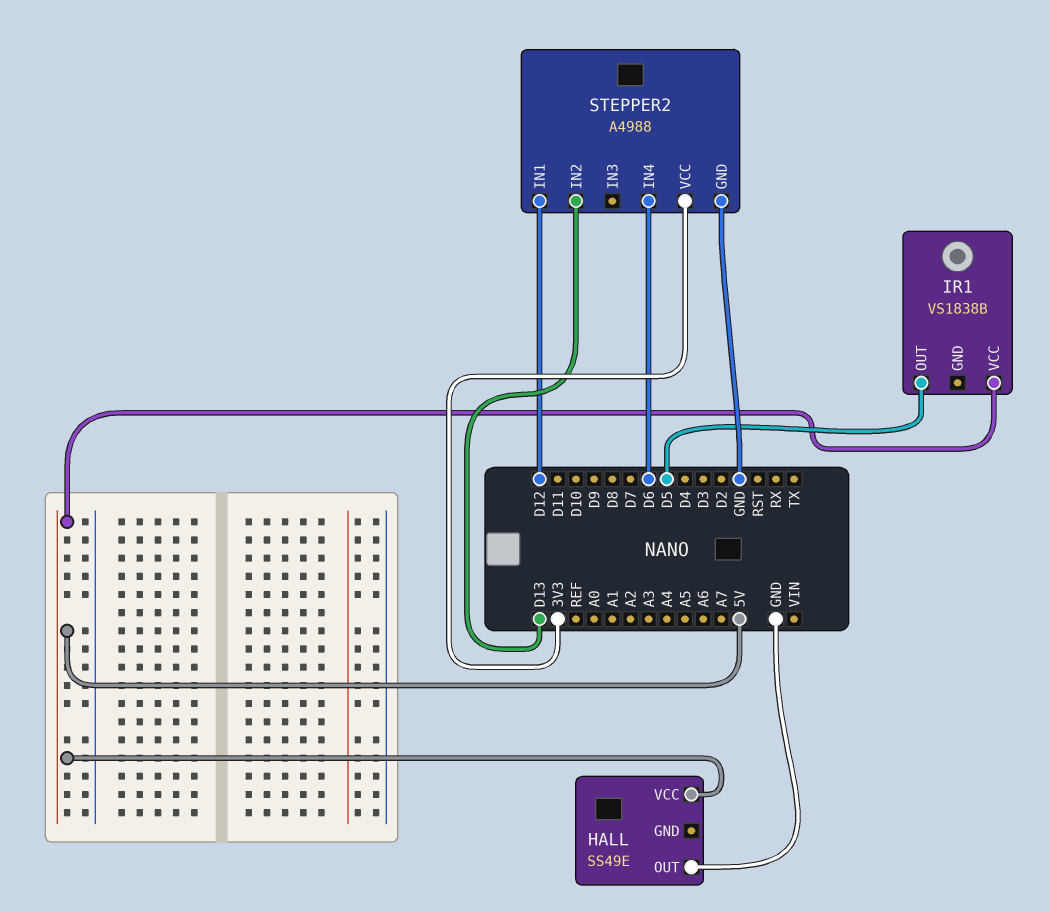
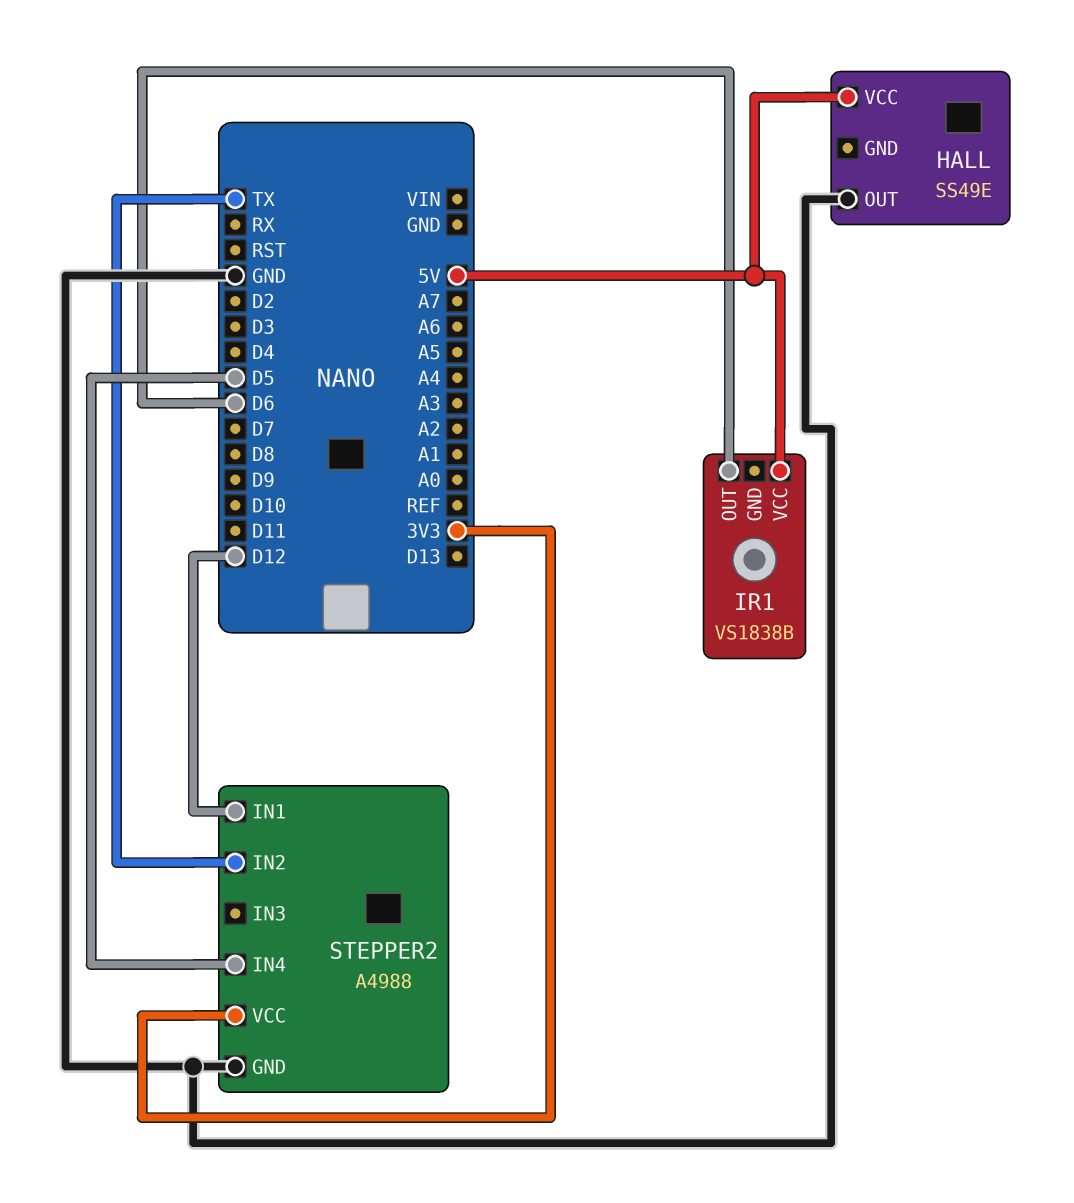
IR1 pin OUT: D5 -> D6
STEPPER2 pin IN2: D13 -> TX
STEPPER2 pin IN4: D6 -> D5

